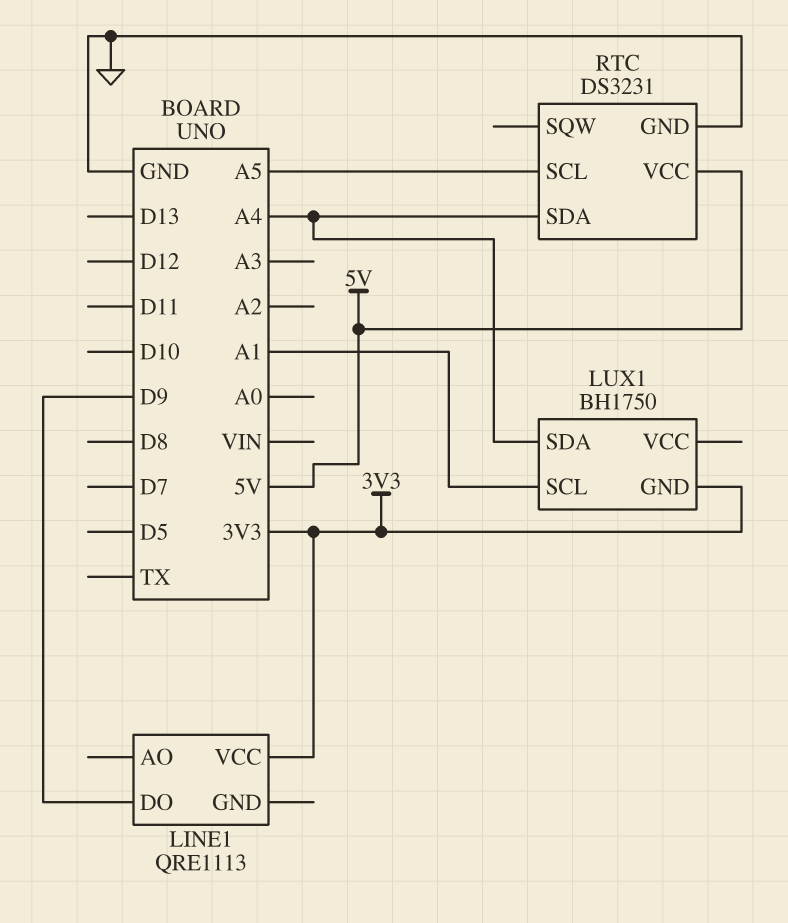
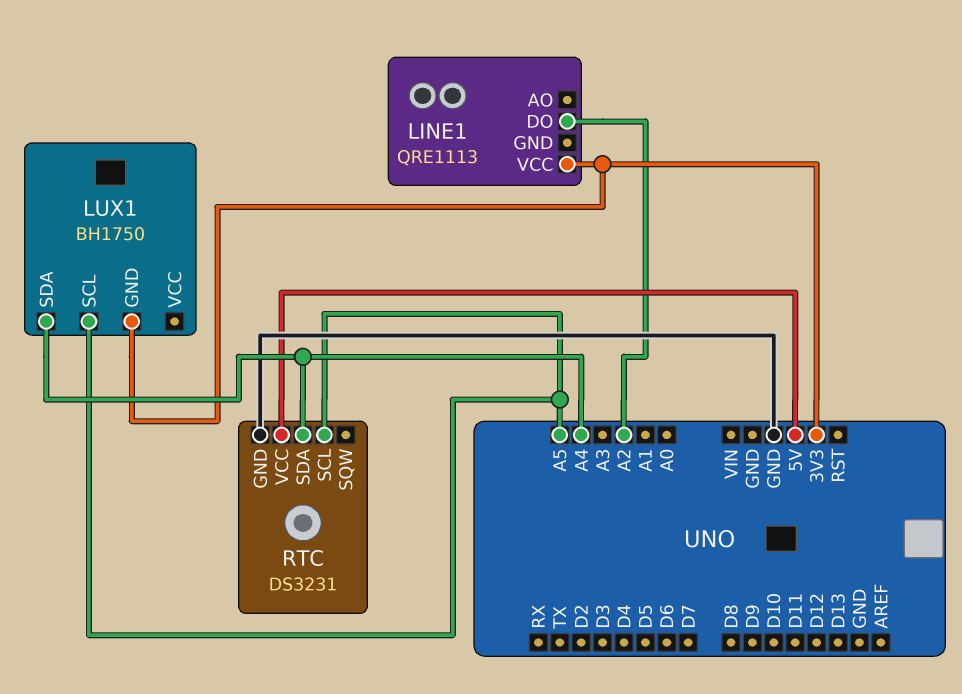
LINE1 pin DO: D9 -> A2
LUX1 pin SCL: A1 -> A5

